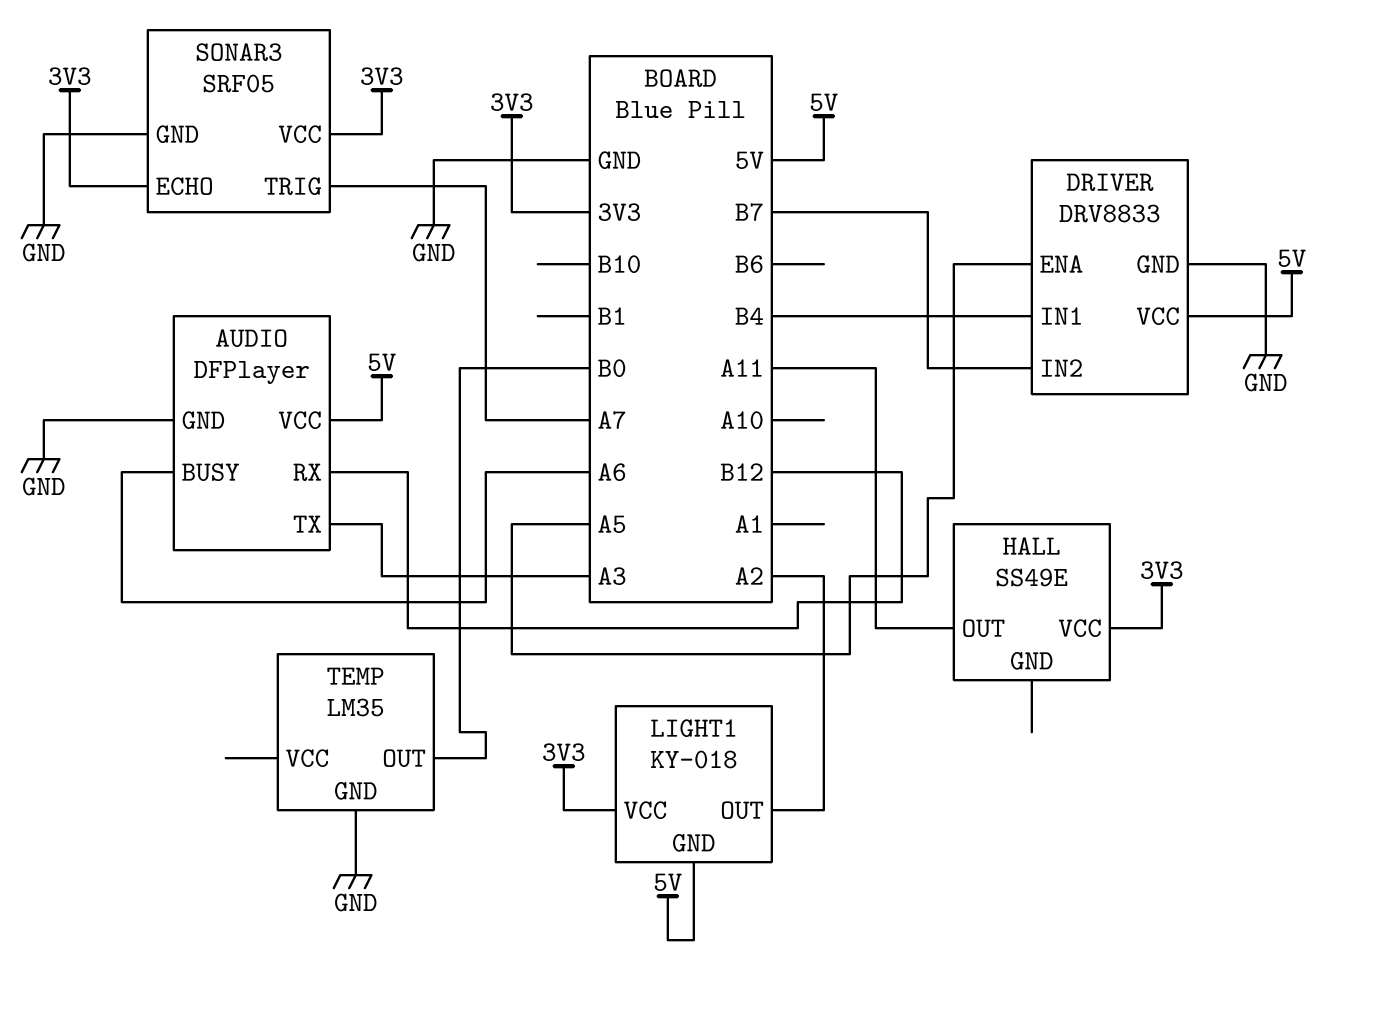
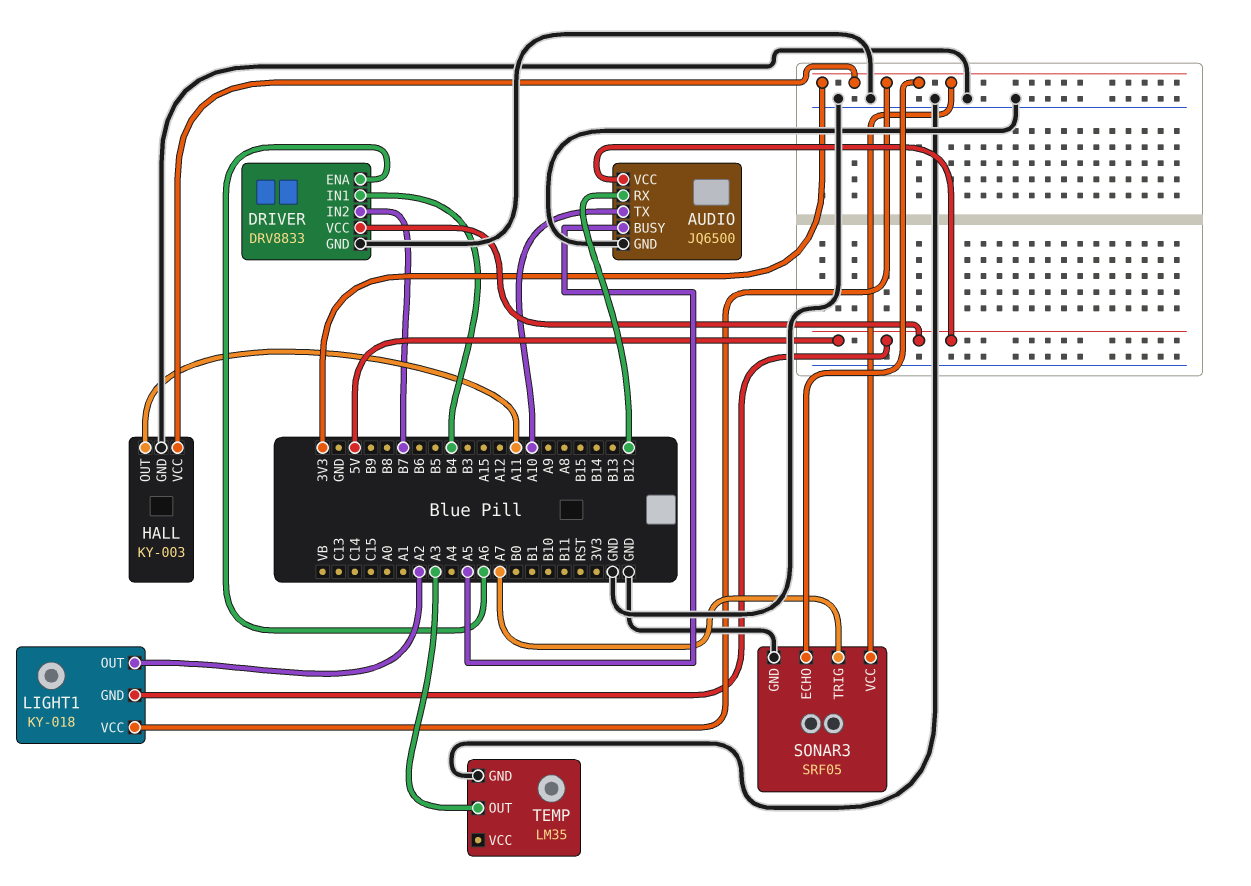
AUDIO: DFPlayer -> JQ6500
AUDIO pin BUSY: A6 -> A5
AUDIO pin TX: A3 -> A10
DRIVER pin ENA: A5 -> A6
HALL: SS49E -> KY-003
HALL pin GND: none -> GND
TEMP pin OUT: B0 -> A3

